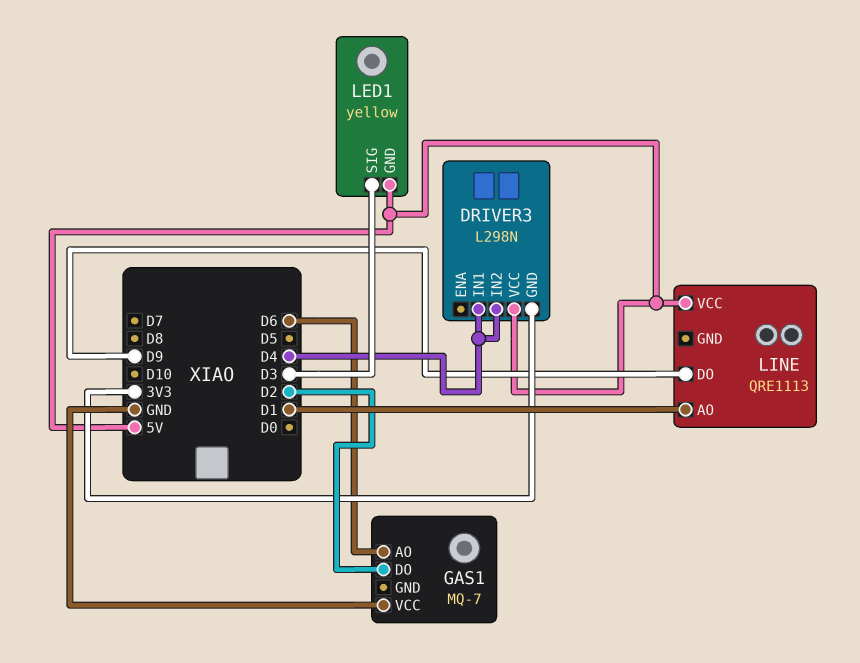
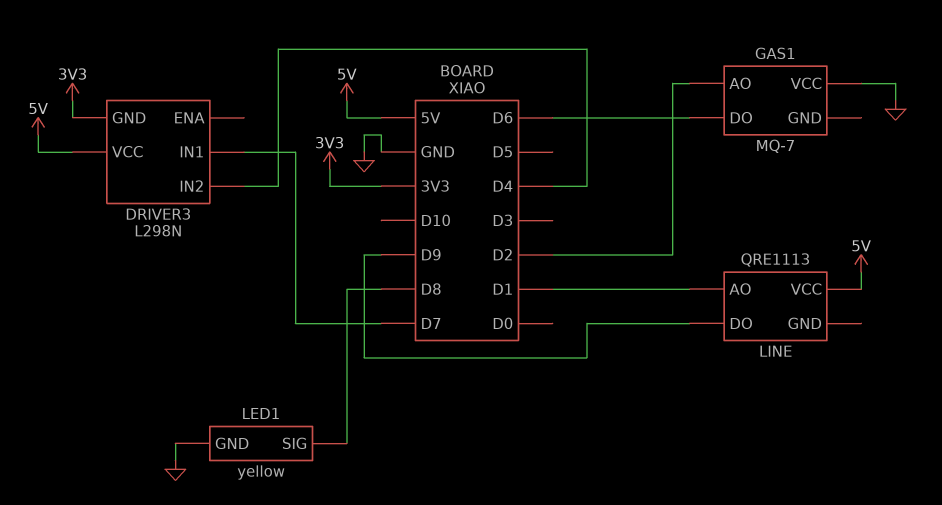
DRIVER3 pin IN1: D4 -> D7
GAS1 pin AO: D6 -> D2
GAS1 pin DO: D2 -> D6
LED1 pin GND: 5V -> GND
LED1 pin SIG: D3 -> D8

